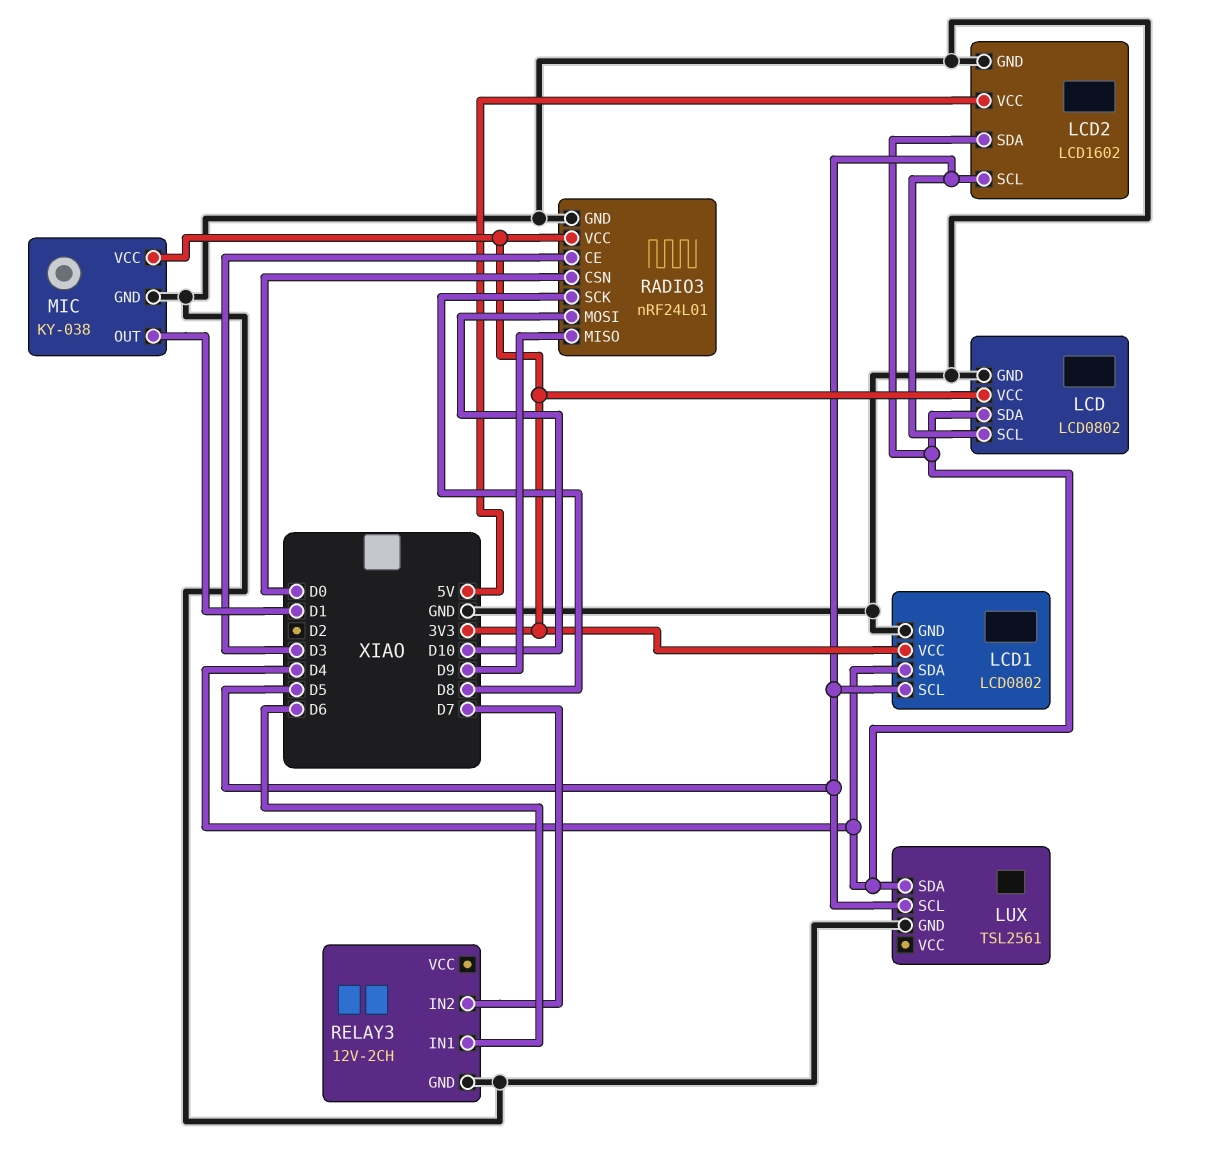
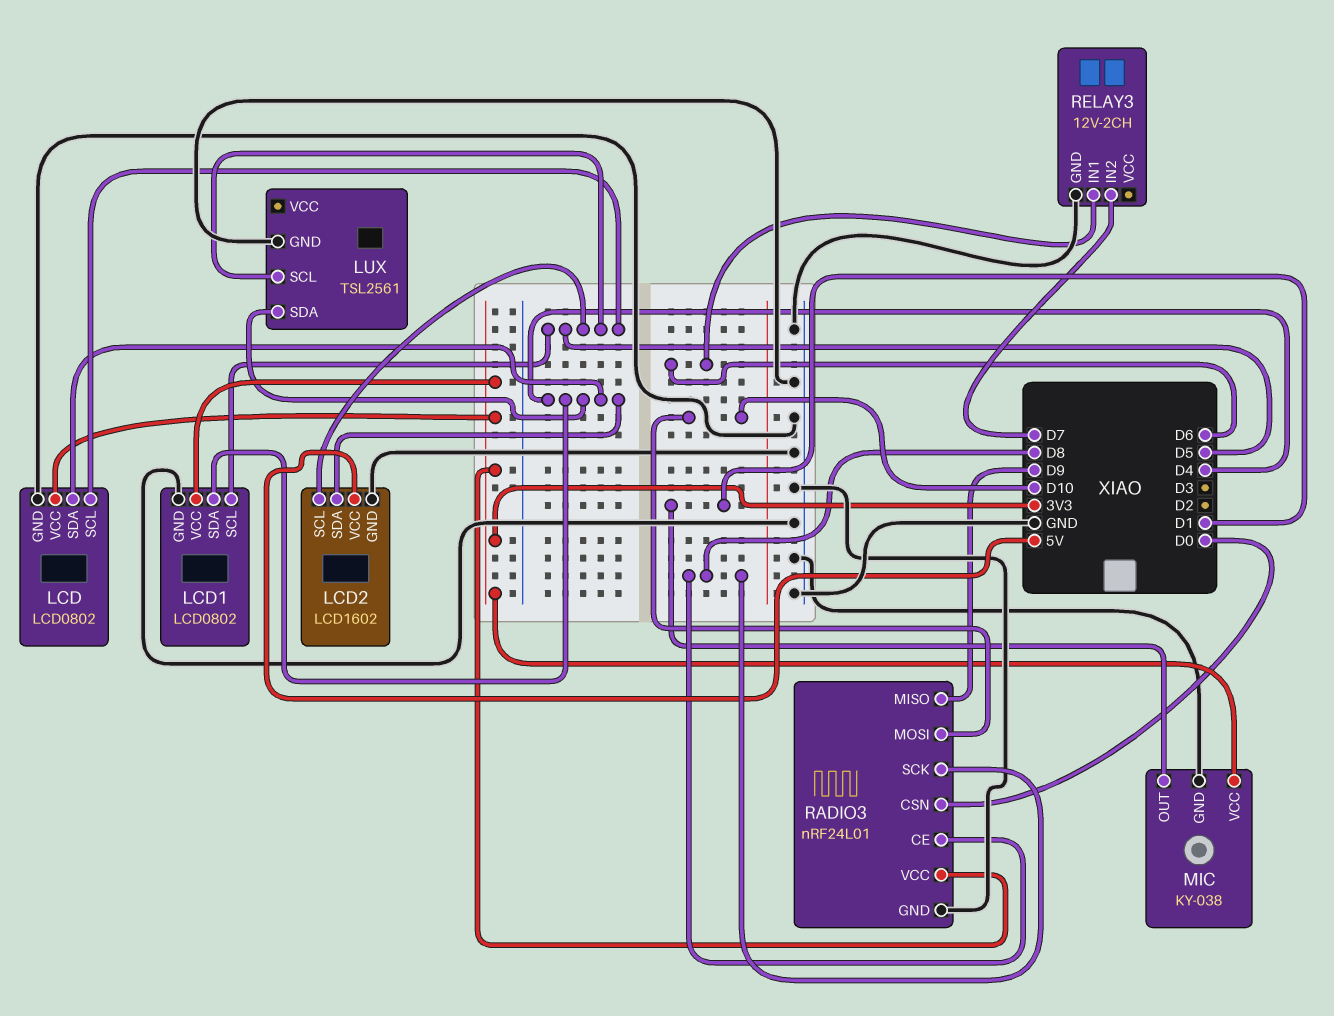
RADIO3 pin CE: D3 -> D8

